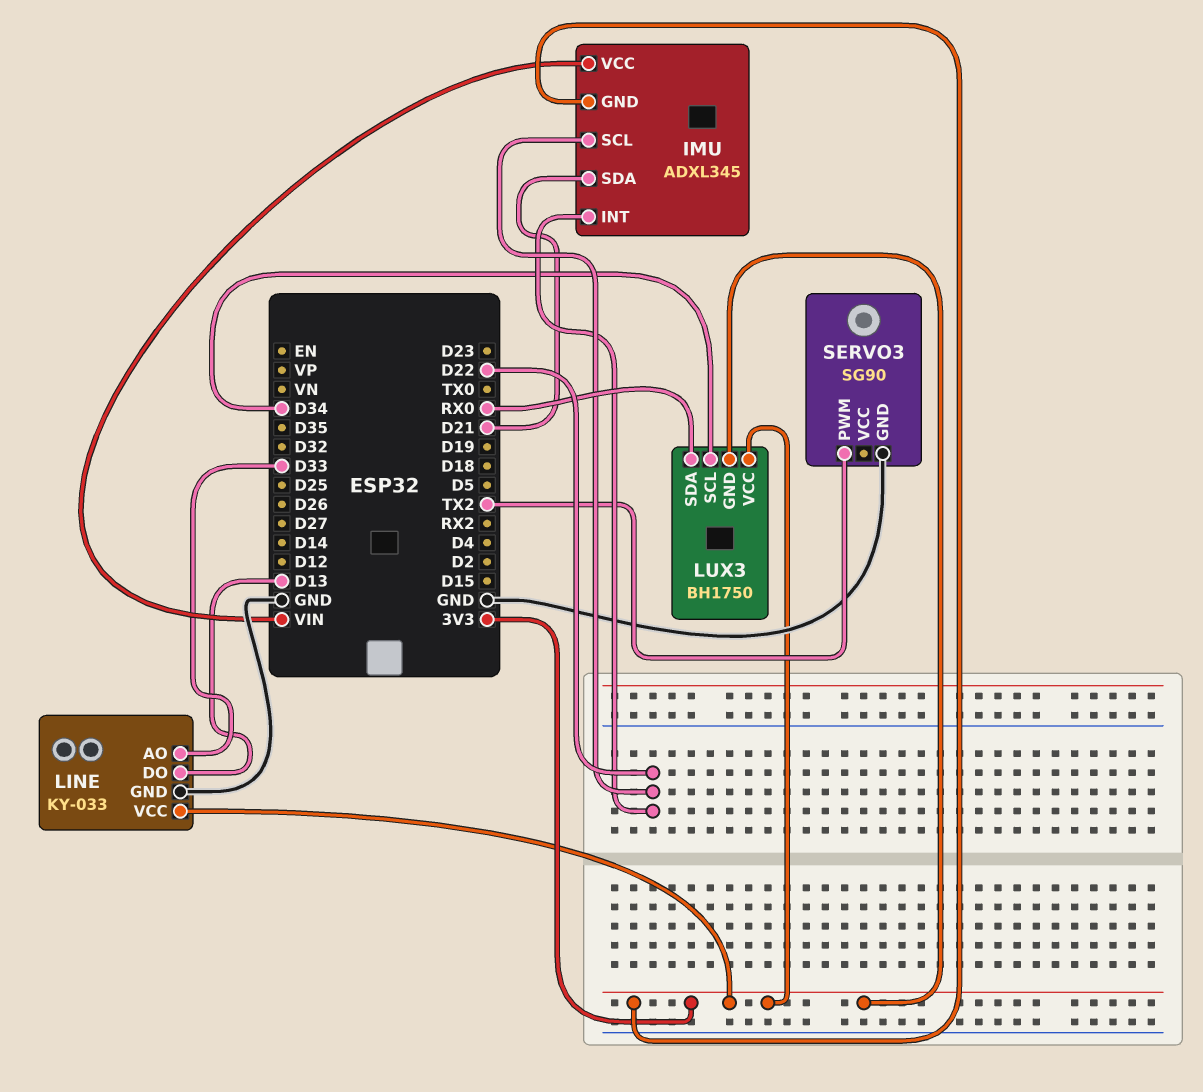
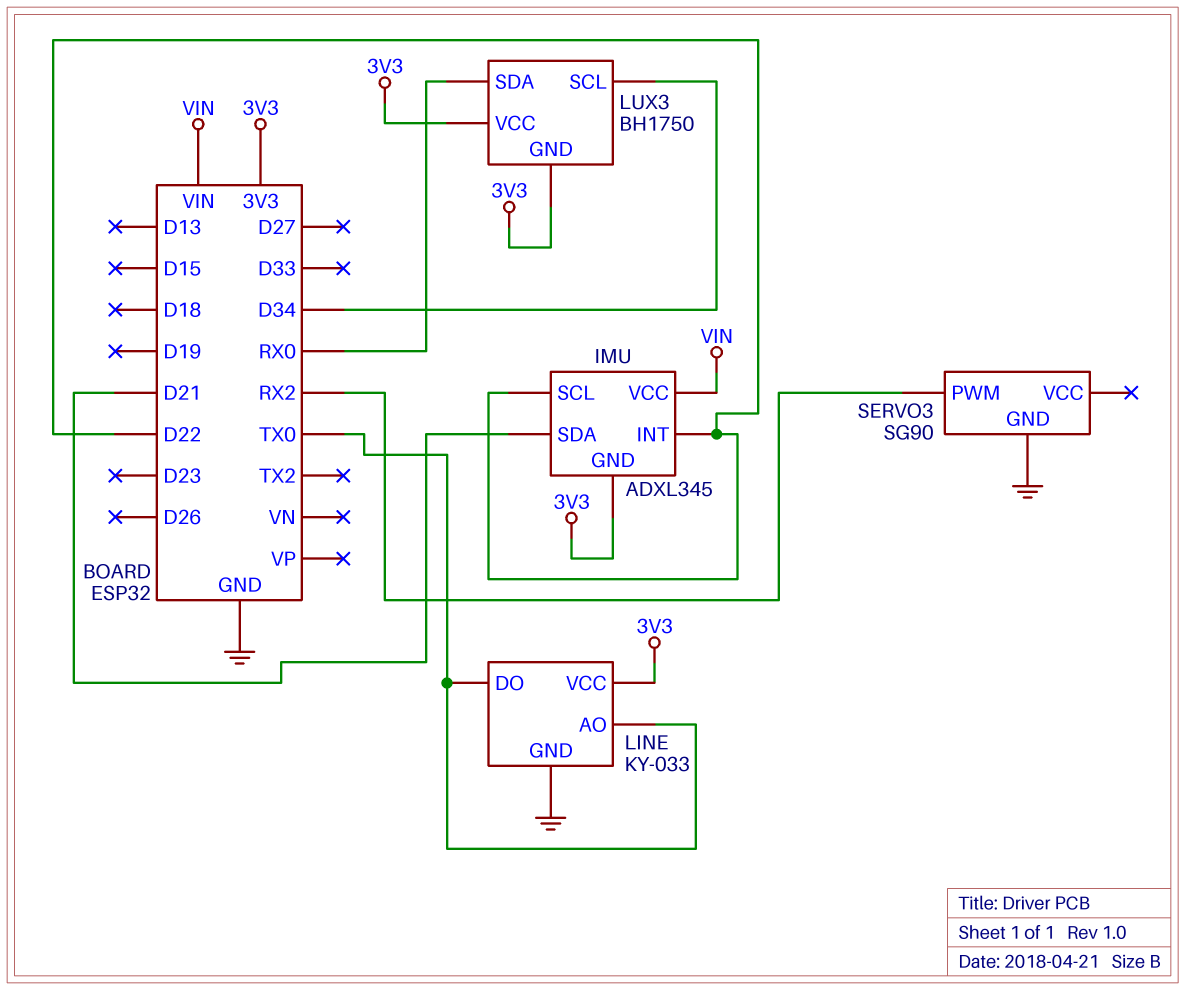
LINE pin AO: D33 -> TX0
LINE pin DO: D13 -> TX0
SERVO3 pin PWM: TX2 -> RX2

